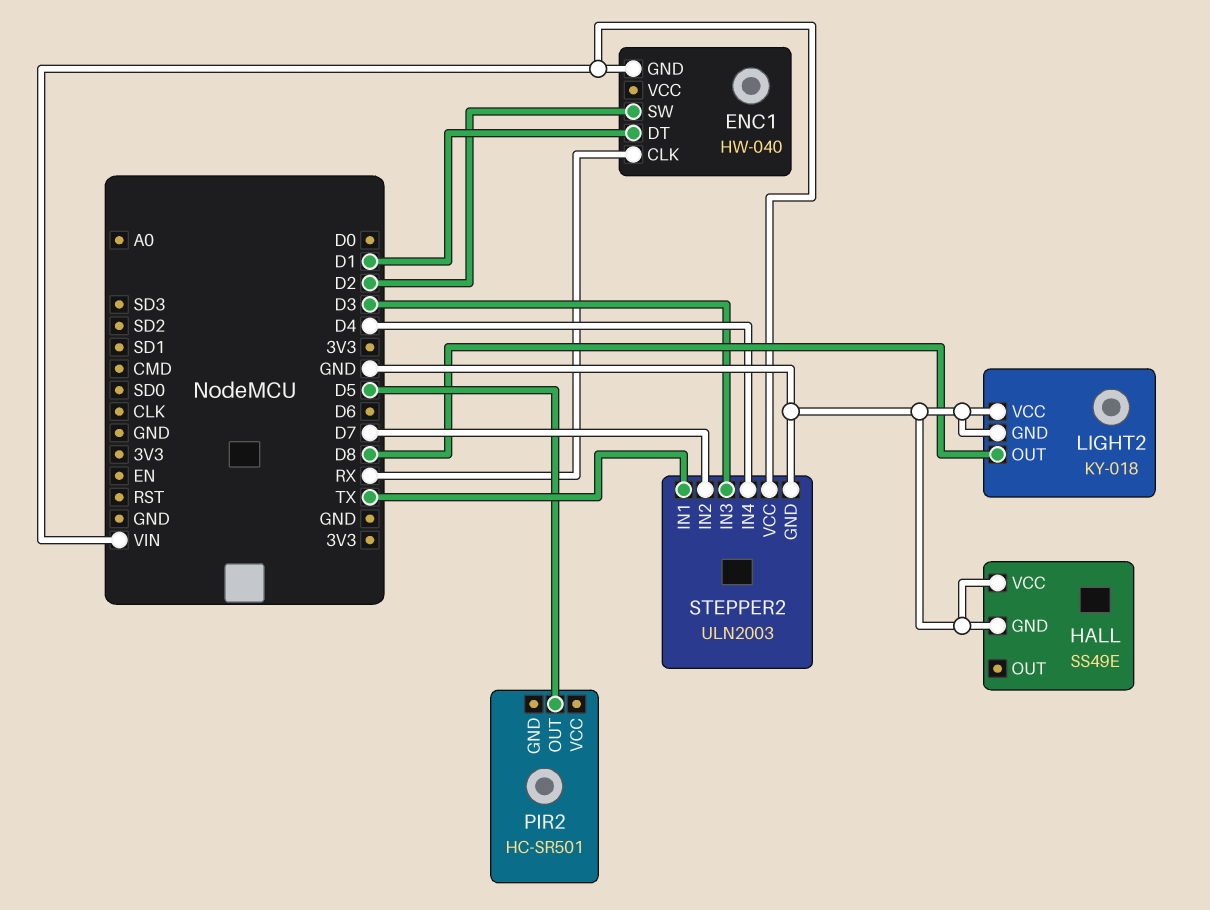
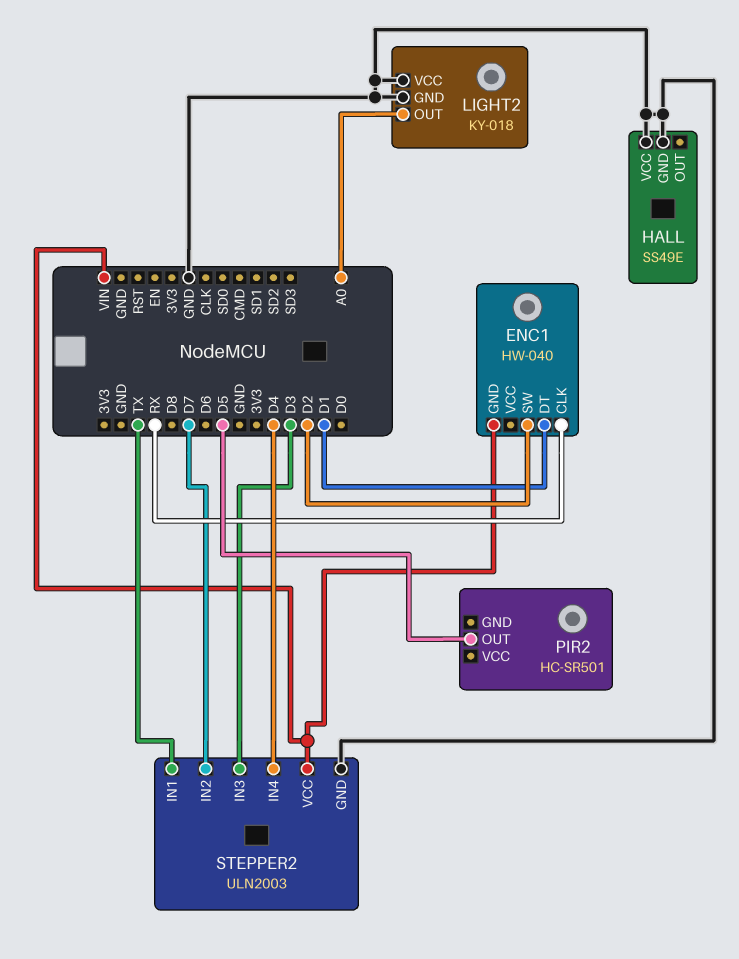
LIGHT2 pin OUT: D8 -> A0

